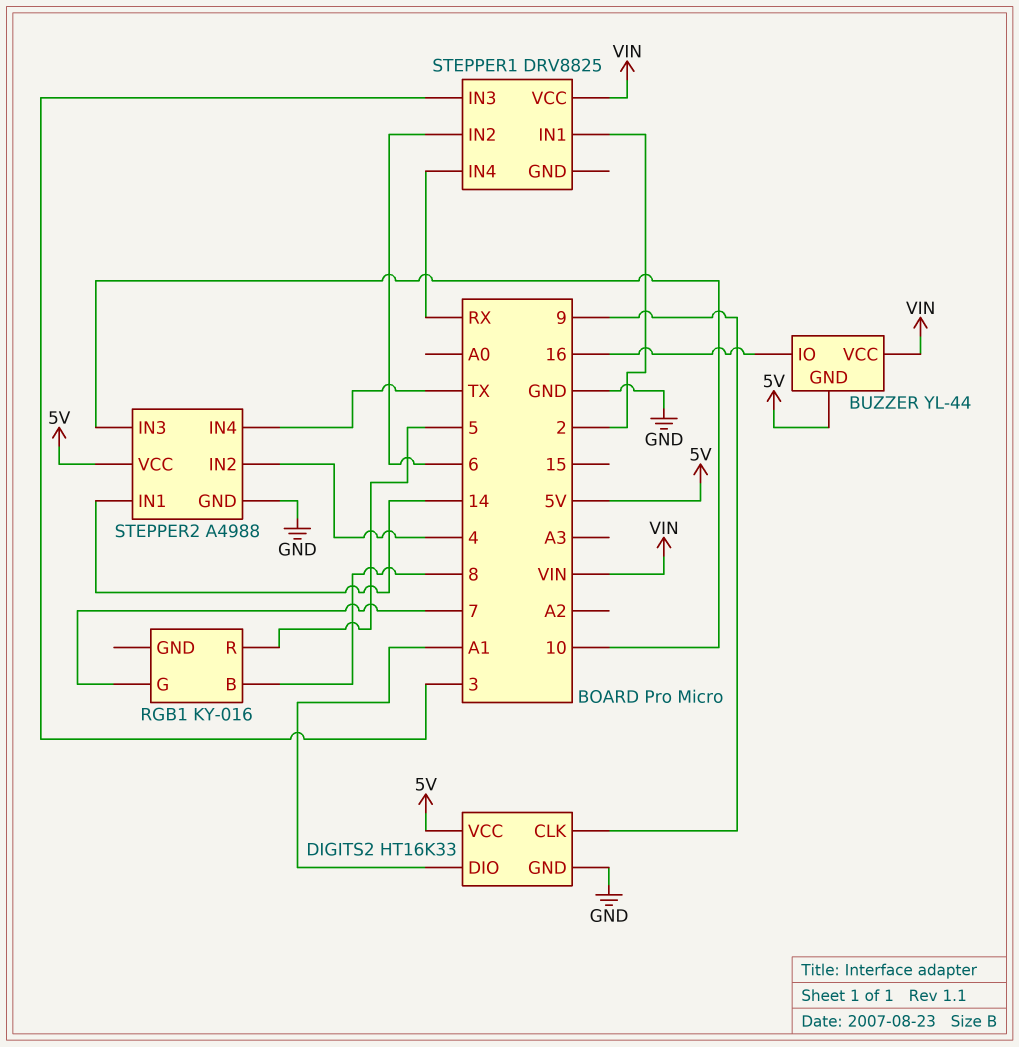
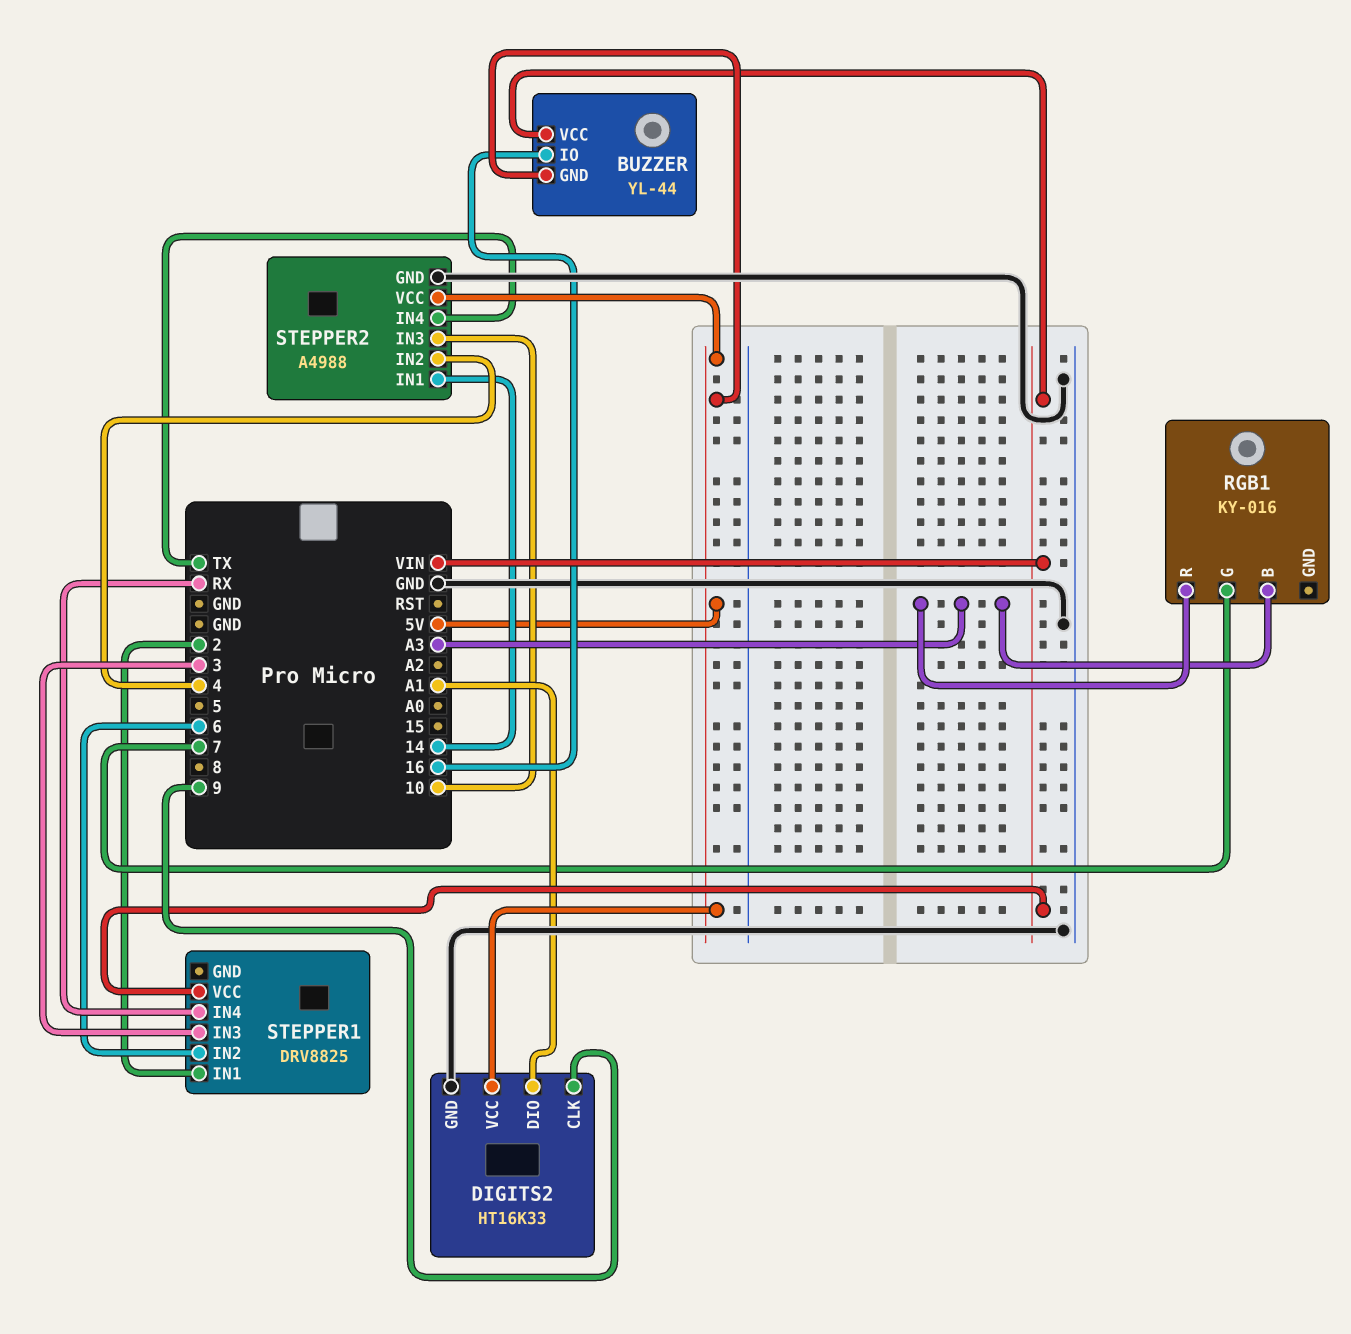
RGB1 pin B: 8 -> A3
RGB1 pin R: 5 -> A3

